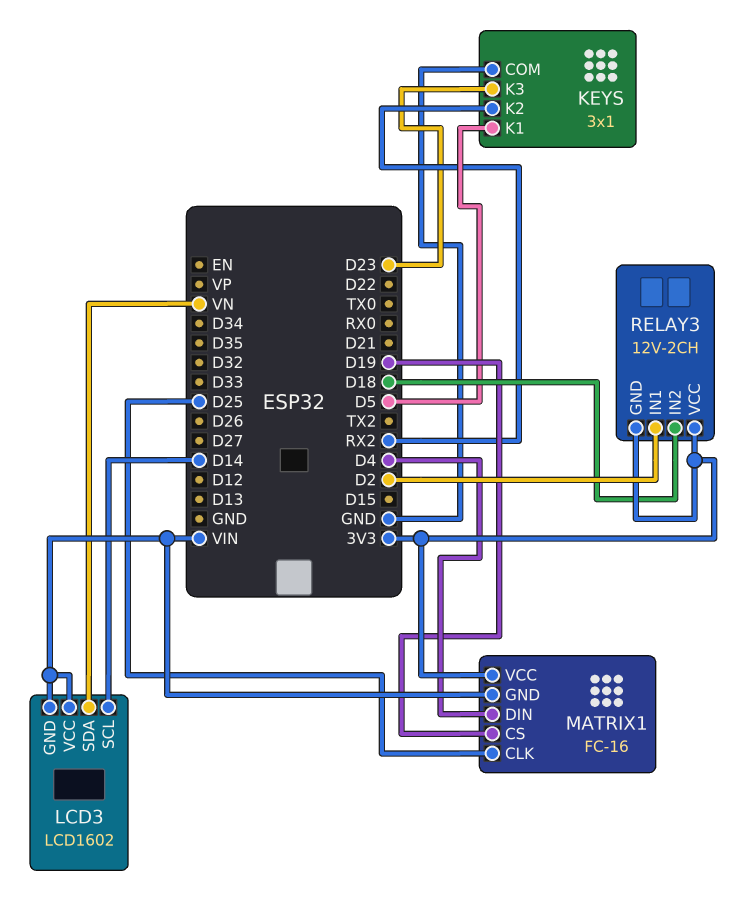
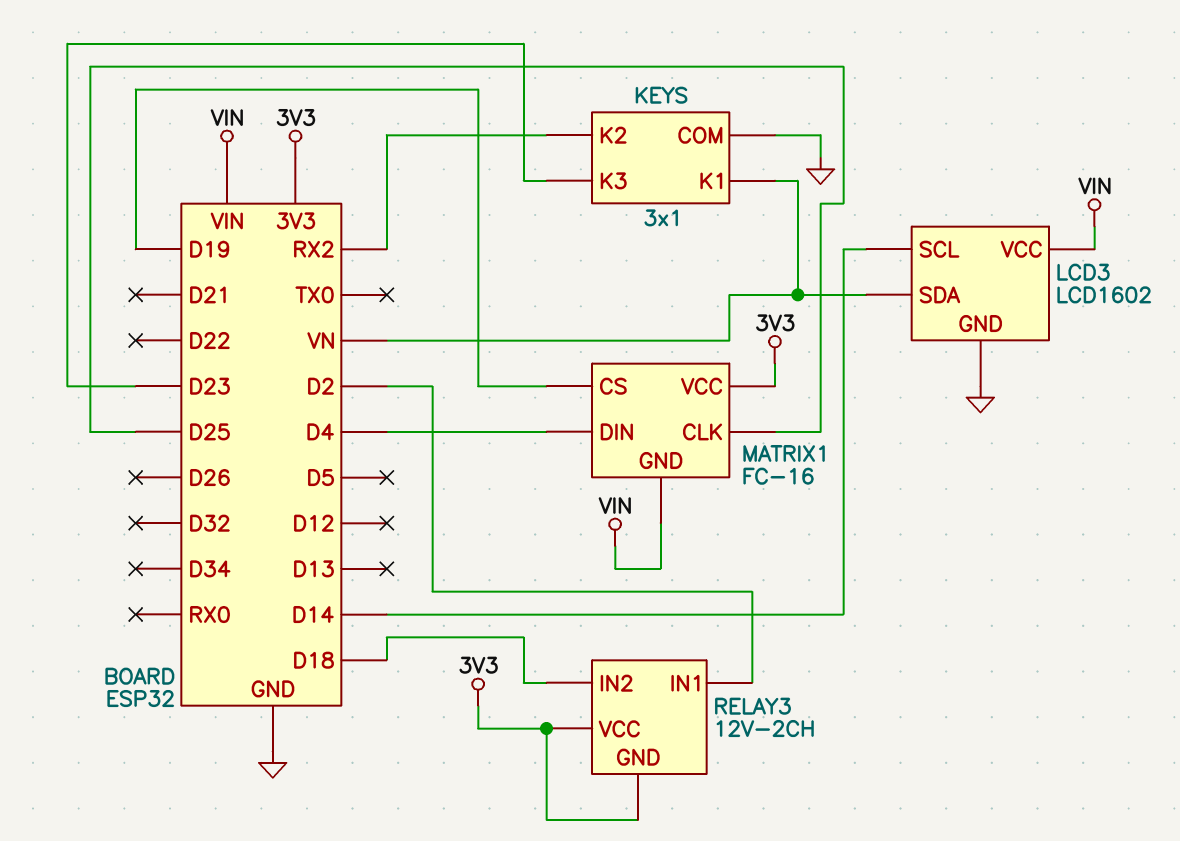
KEYS pin K1: D5 -> VN
LCD3 pin GND: VIN -> GND

